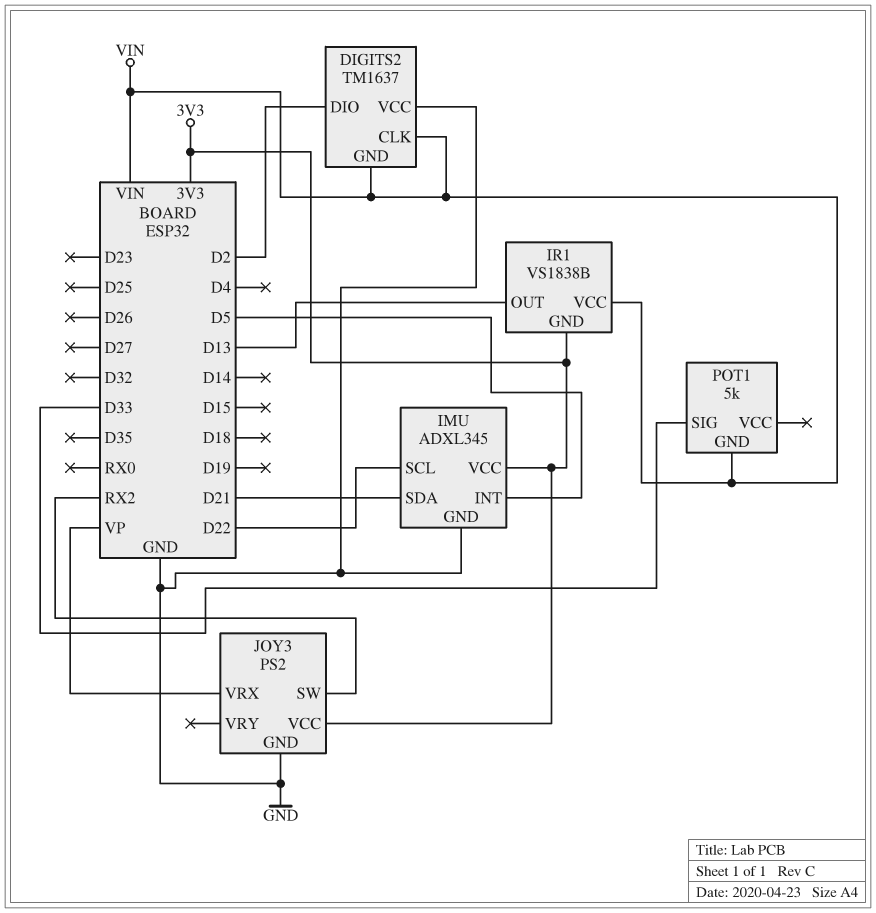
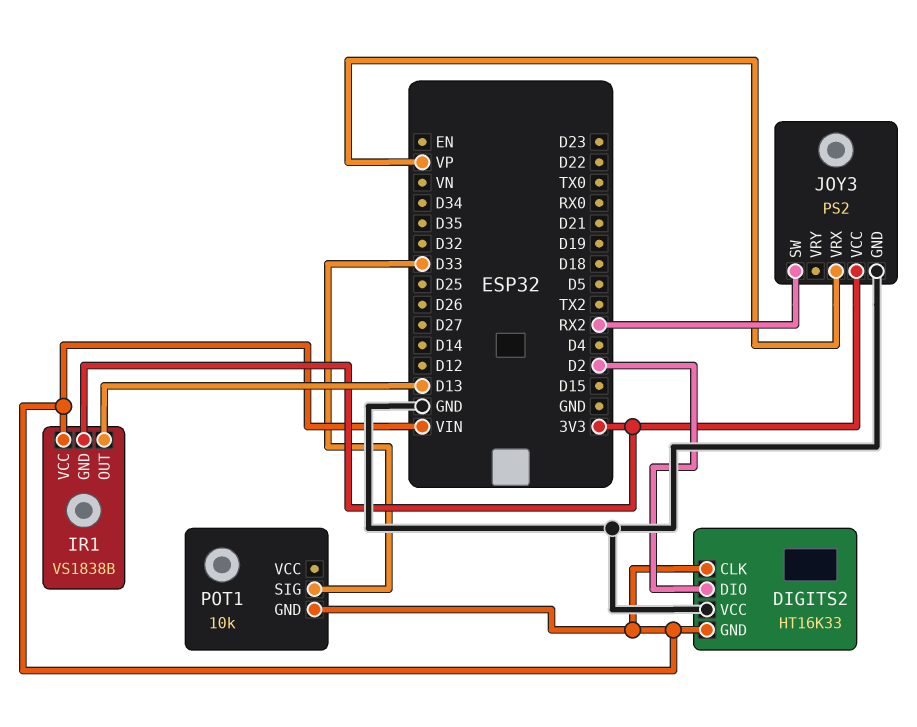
DIGITS2: TM1637 -> HT16K33
IMU: ADXL345 -> none
IMU pin GND: GND -> none
IMU pin INT: D5 -> none
IMU pin SCL: D22 -> none
IMU pin SDA: D21 -> none
IMU pin VCC: 3V3 -> none
POT1: 5k -> 10k

